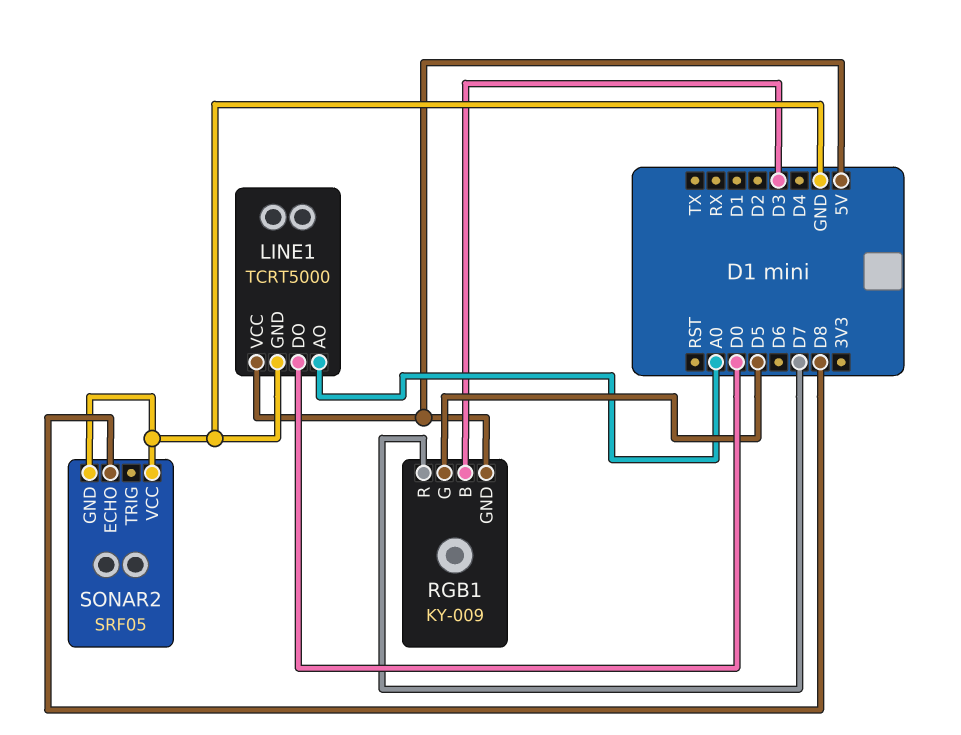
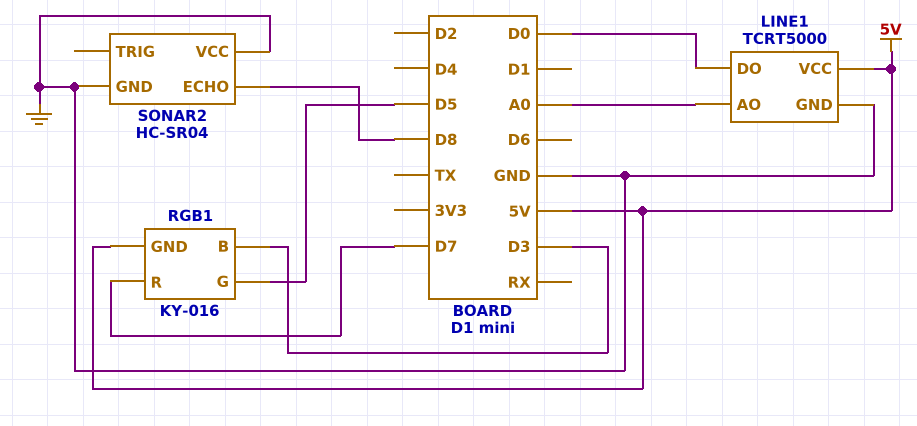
RGB1: KY-009 -> KY-016
SONAR2: SRF05 -> HC-SR04

